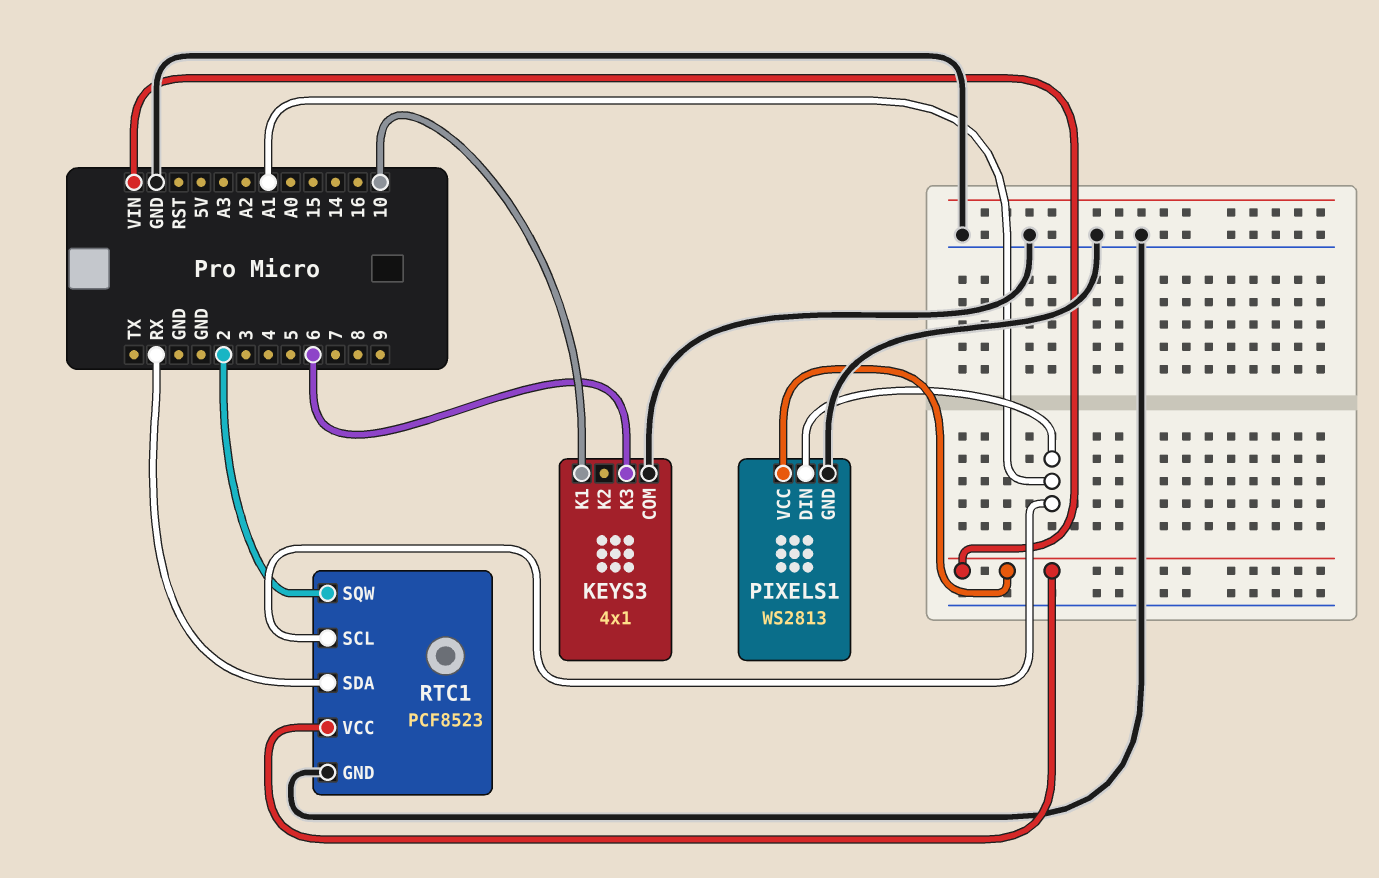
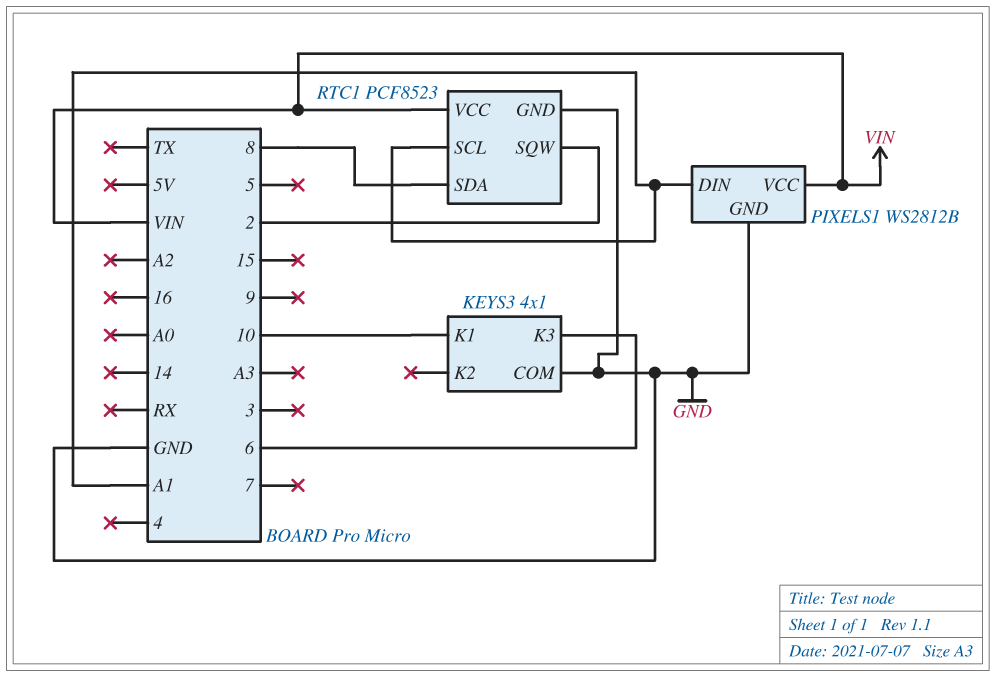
PIXELS1: WS2813 -> WS2812B
RTC1 pin SDA: RX -> 8

